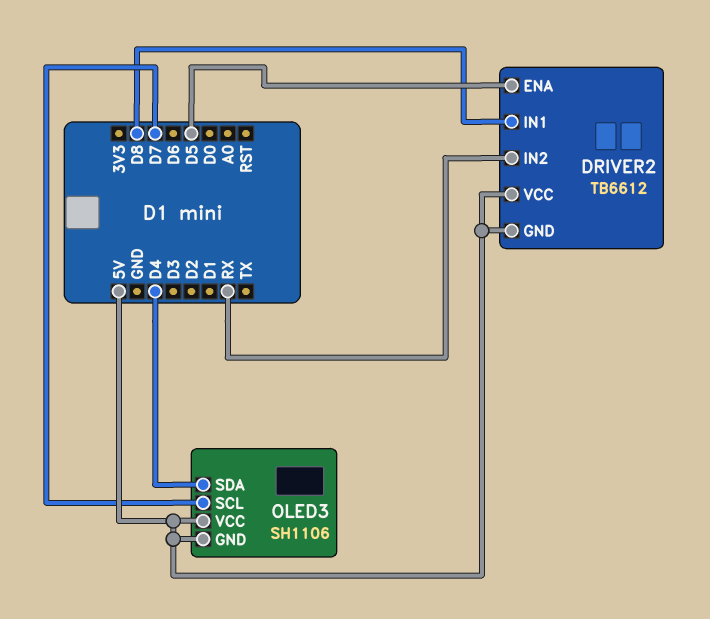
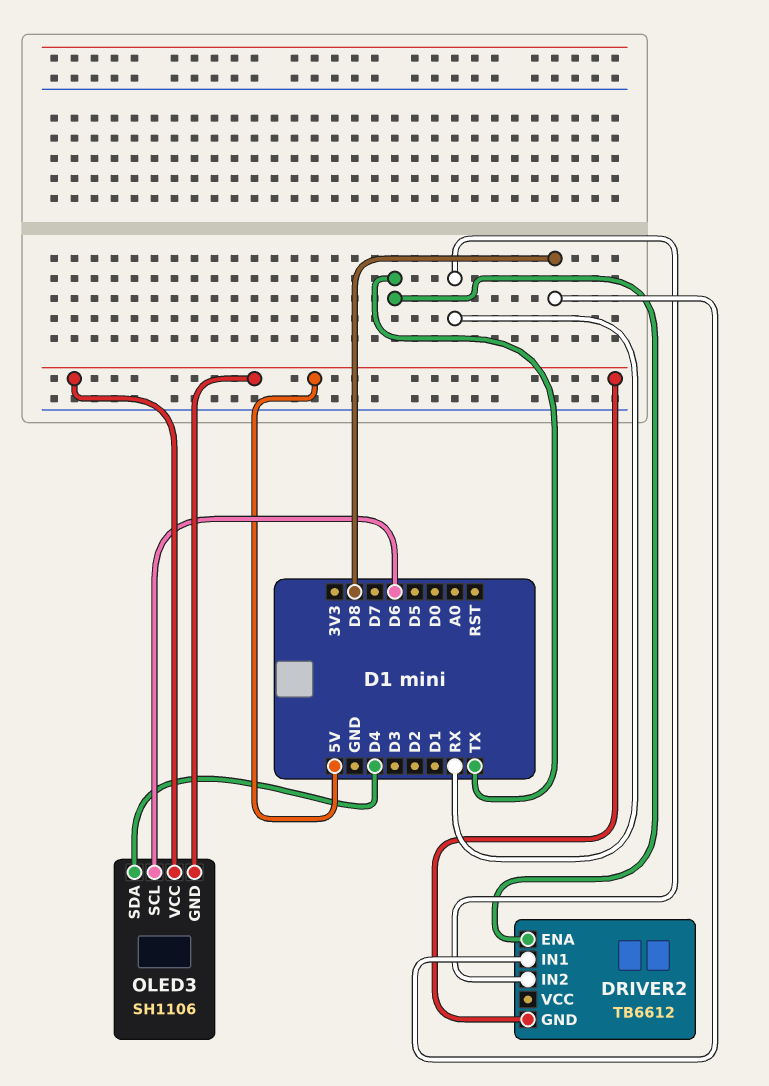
DRIVER2 pin ENA: D5 -> TX
DRIVER2 pin VCC: 5V -> none
OLED3 pin SCL: D7 -> D6

